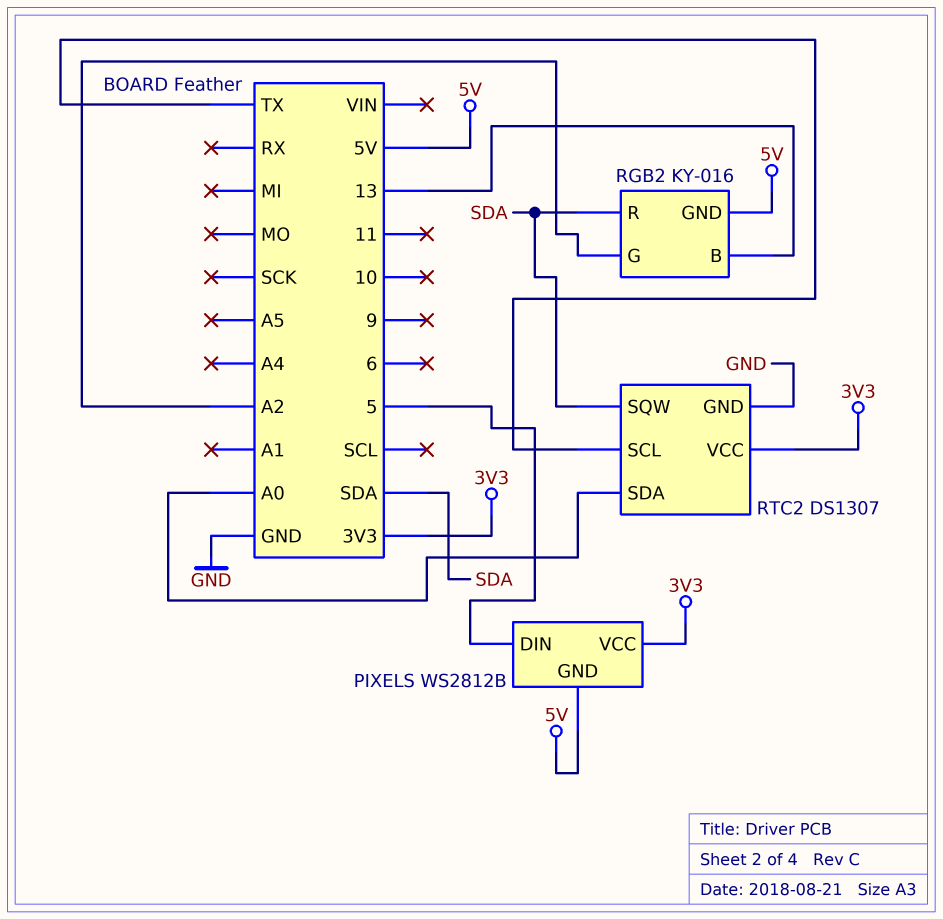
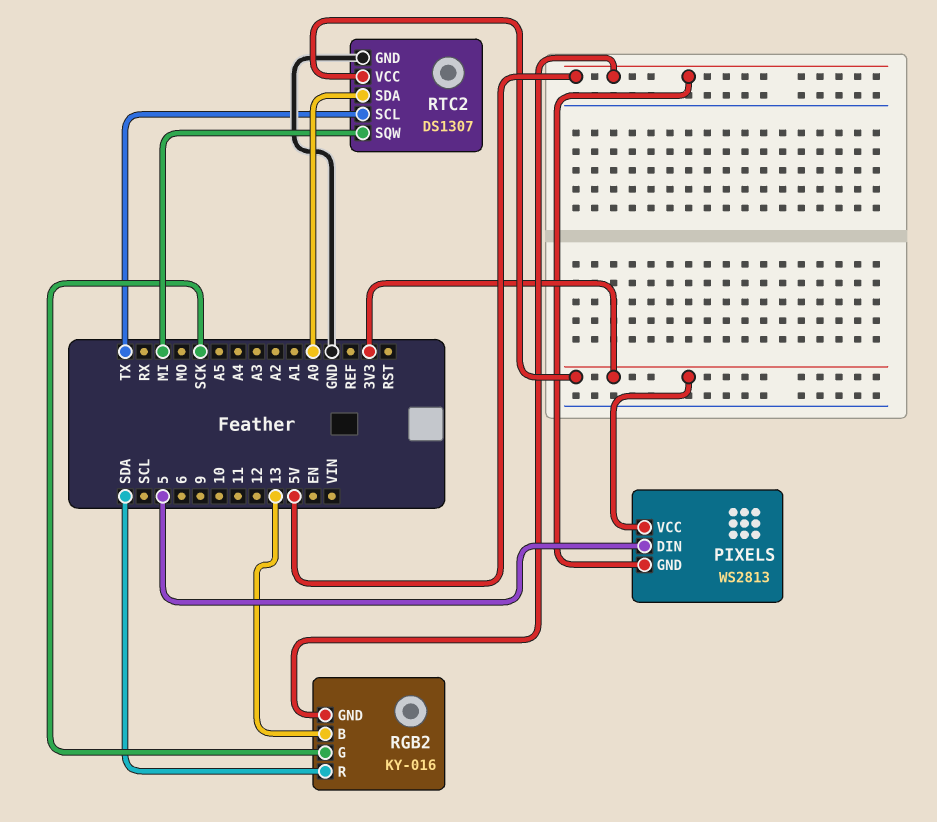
PIXELS: WS2812B -> WS2813
RGB2 pin G: A2 -> SCK
RTC2 pin SQW: SDA -> MI

